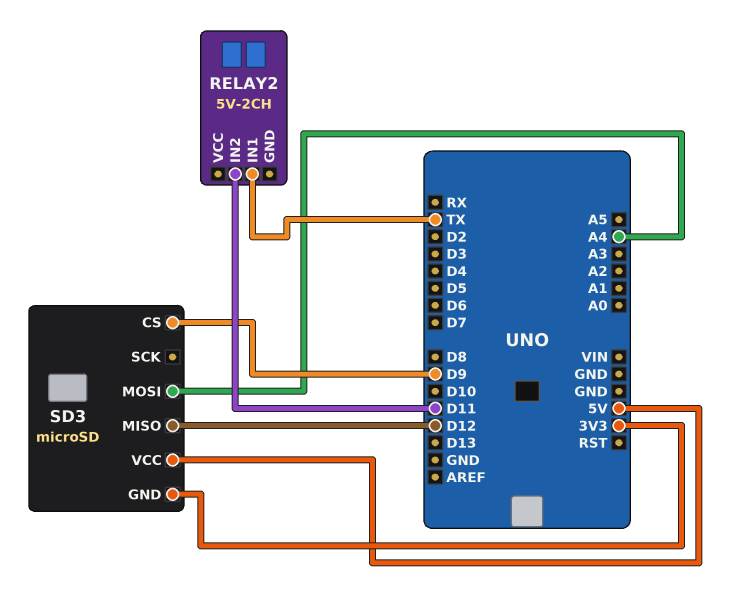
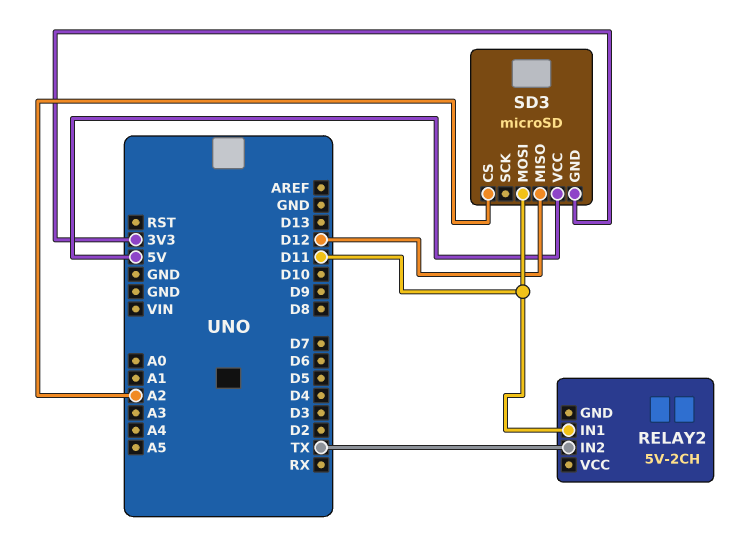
RELAY2 pin IN1: TX -> D11
RELAY2 pin IN2: D11 -> TX
SD3 pin CS: D9 -> A2
SD3 pin MOSI: A4 -> D11

